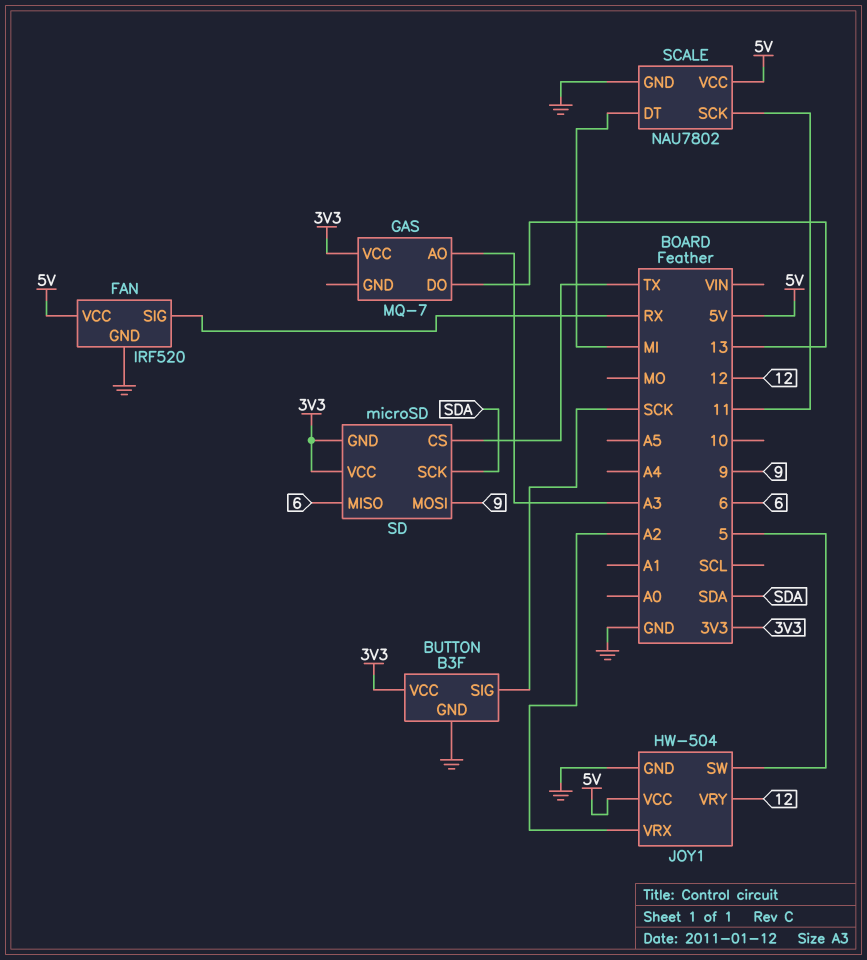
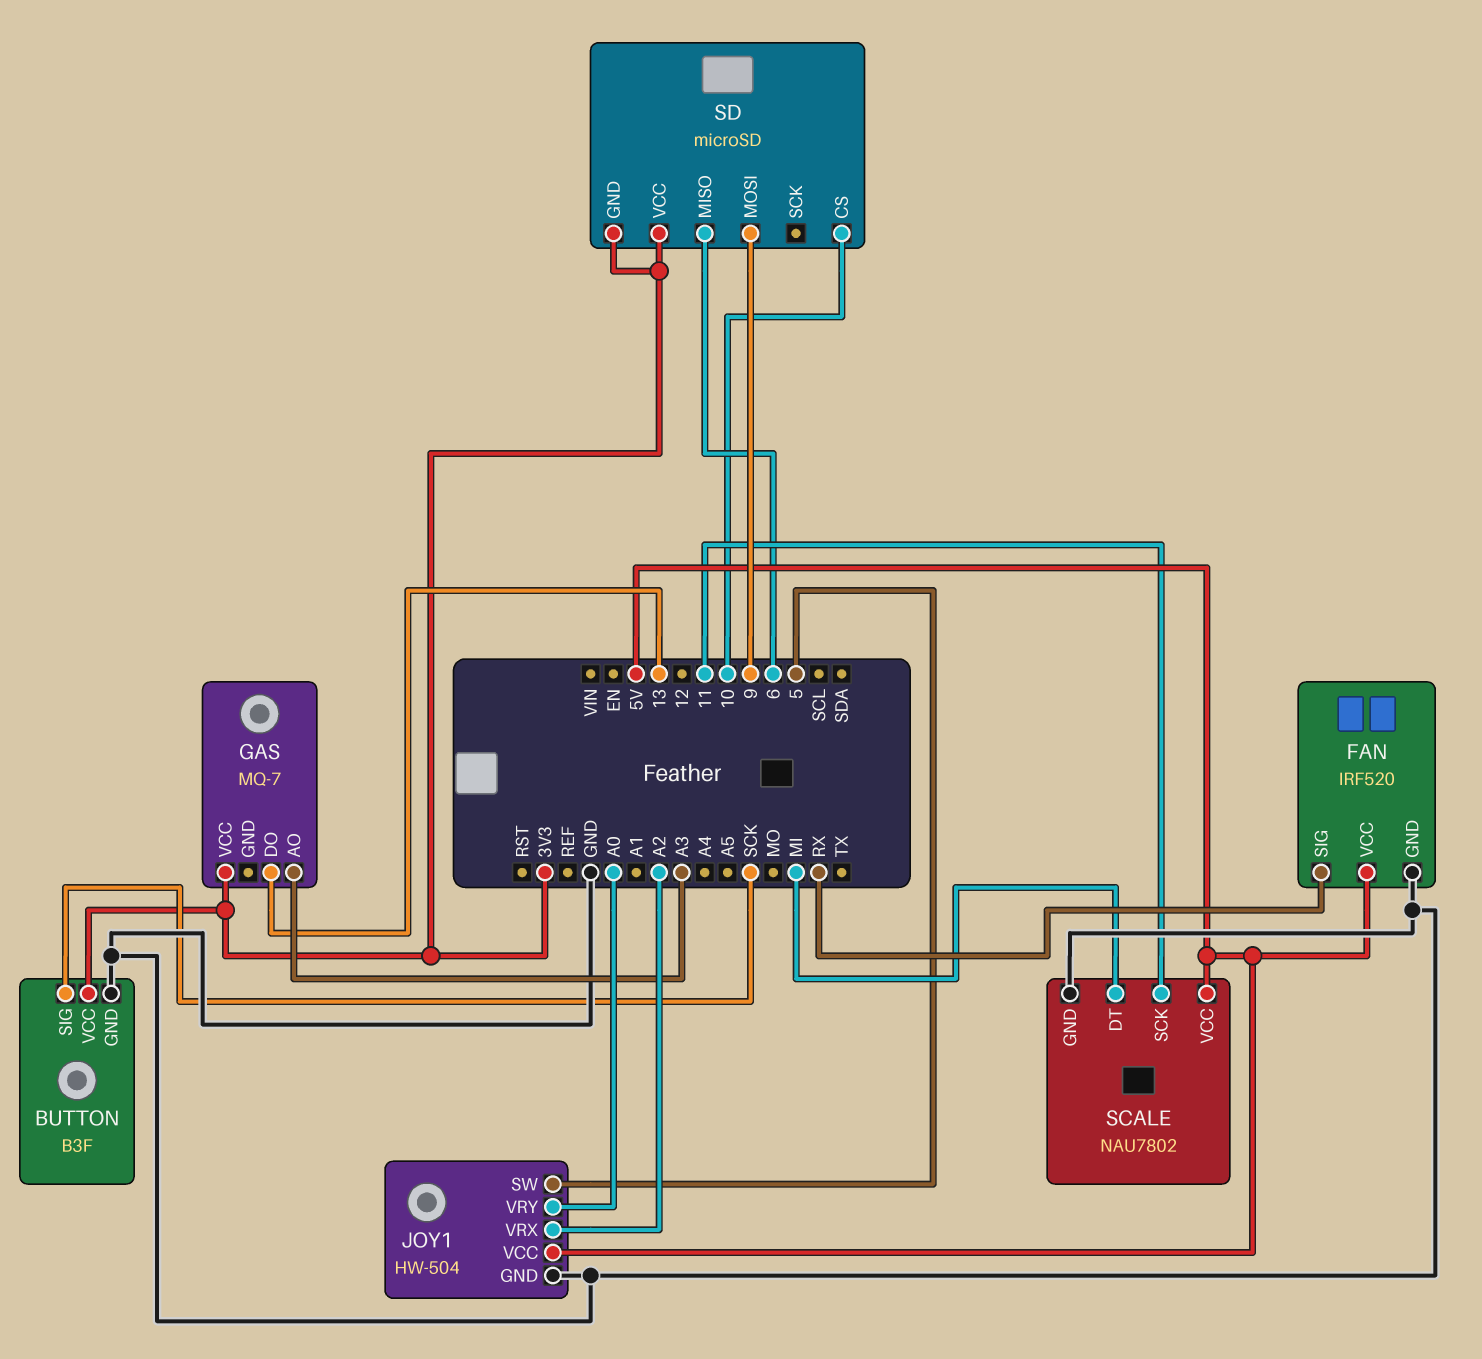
JOY1 pin VRY: 12 -> A0
SD pin CS: TX -> 10
SD pin SCK: SDA -> none

